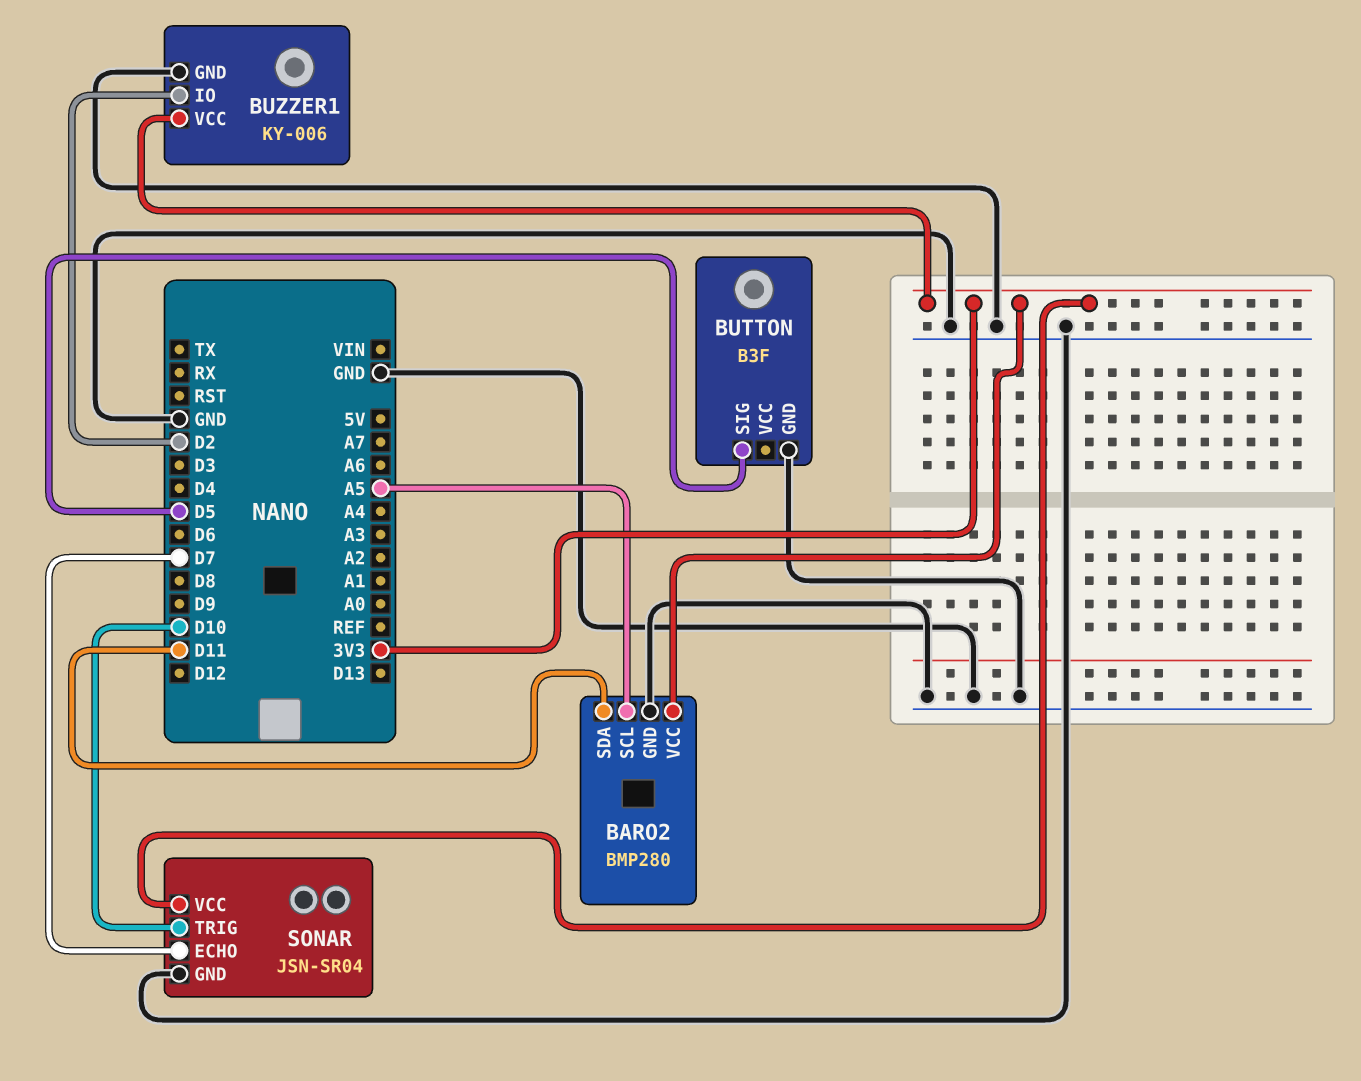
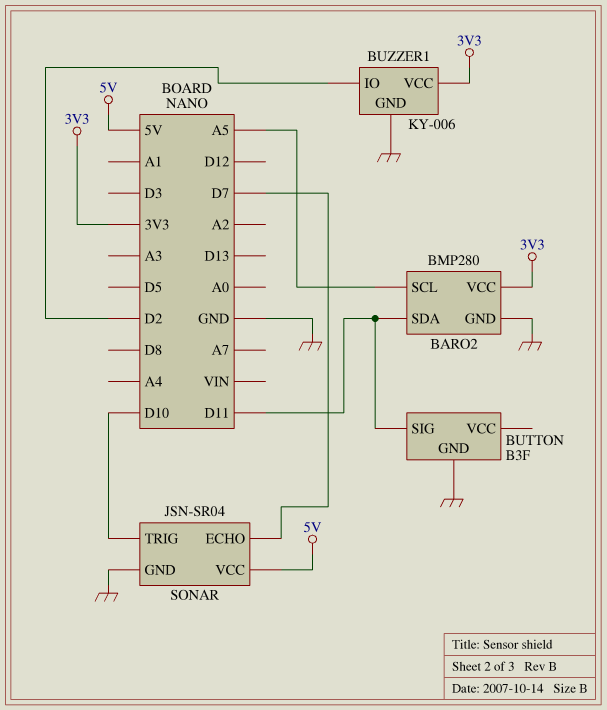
BUTTON pin SIG: D5 -> D11
SONAR pin VCC: 3V3 -> 5V

